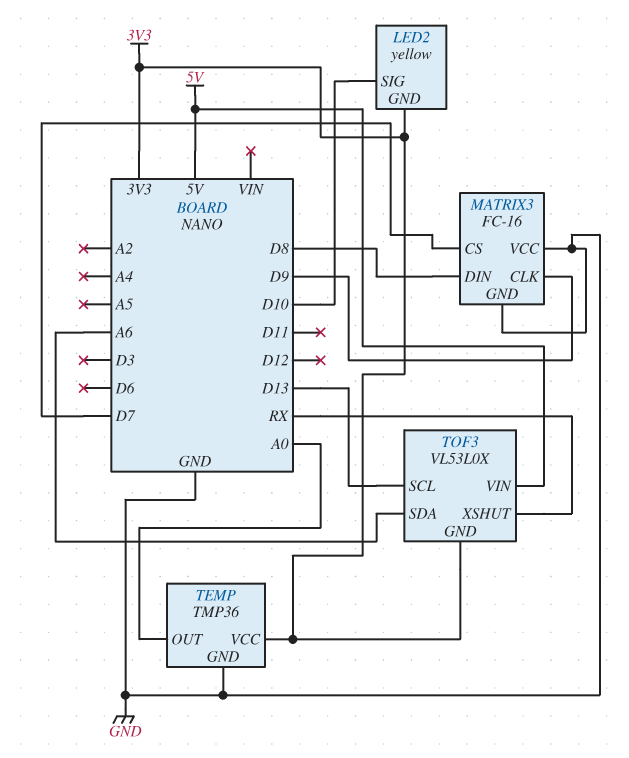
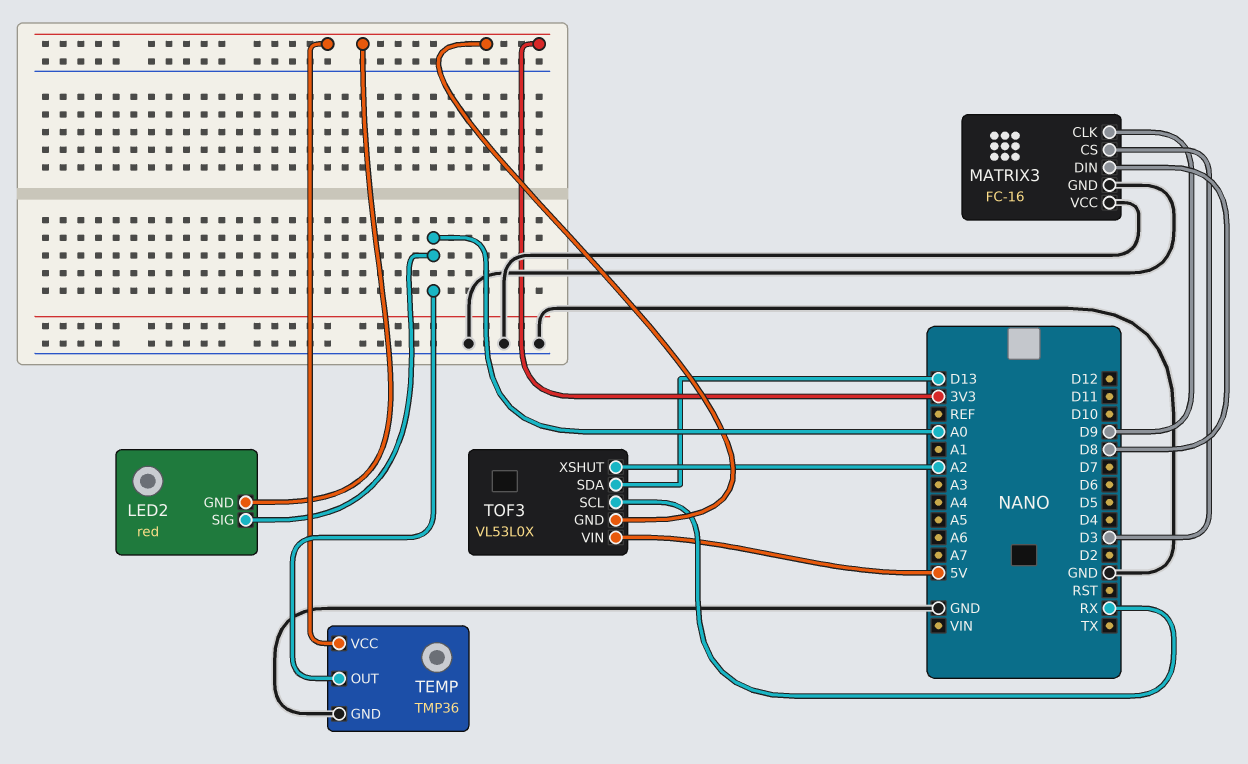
LED2: yellow -> red
LED2 pin SIG: D10 -> A0
MATRIX3 pin CS: D7 -> D3
TOF3 pin SCL: D13 -> RX
TOF3 pin SDA: A6 -> D13
TOF3 pin XSHUT: RX -> A2

